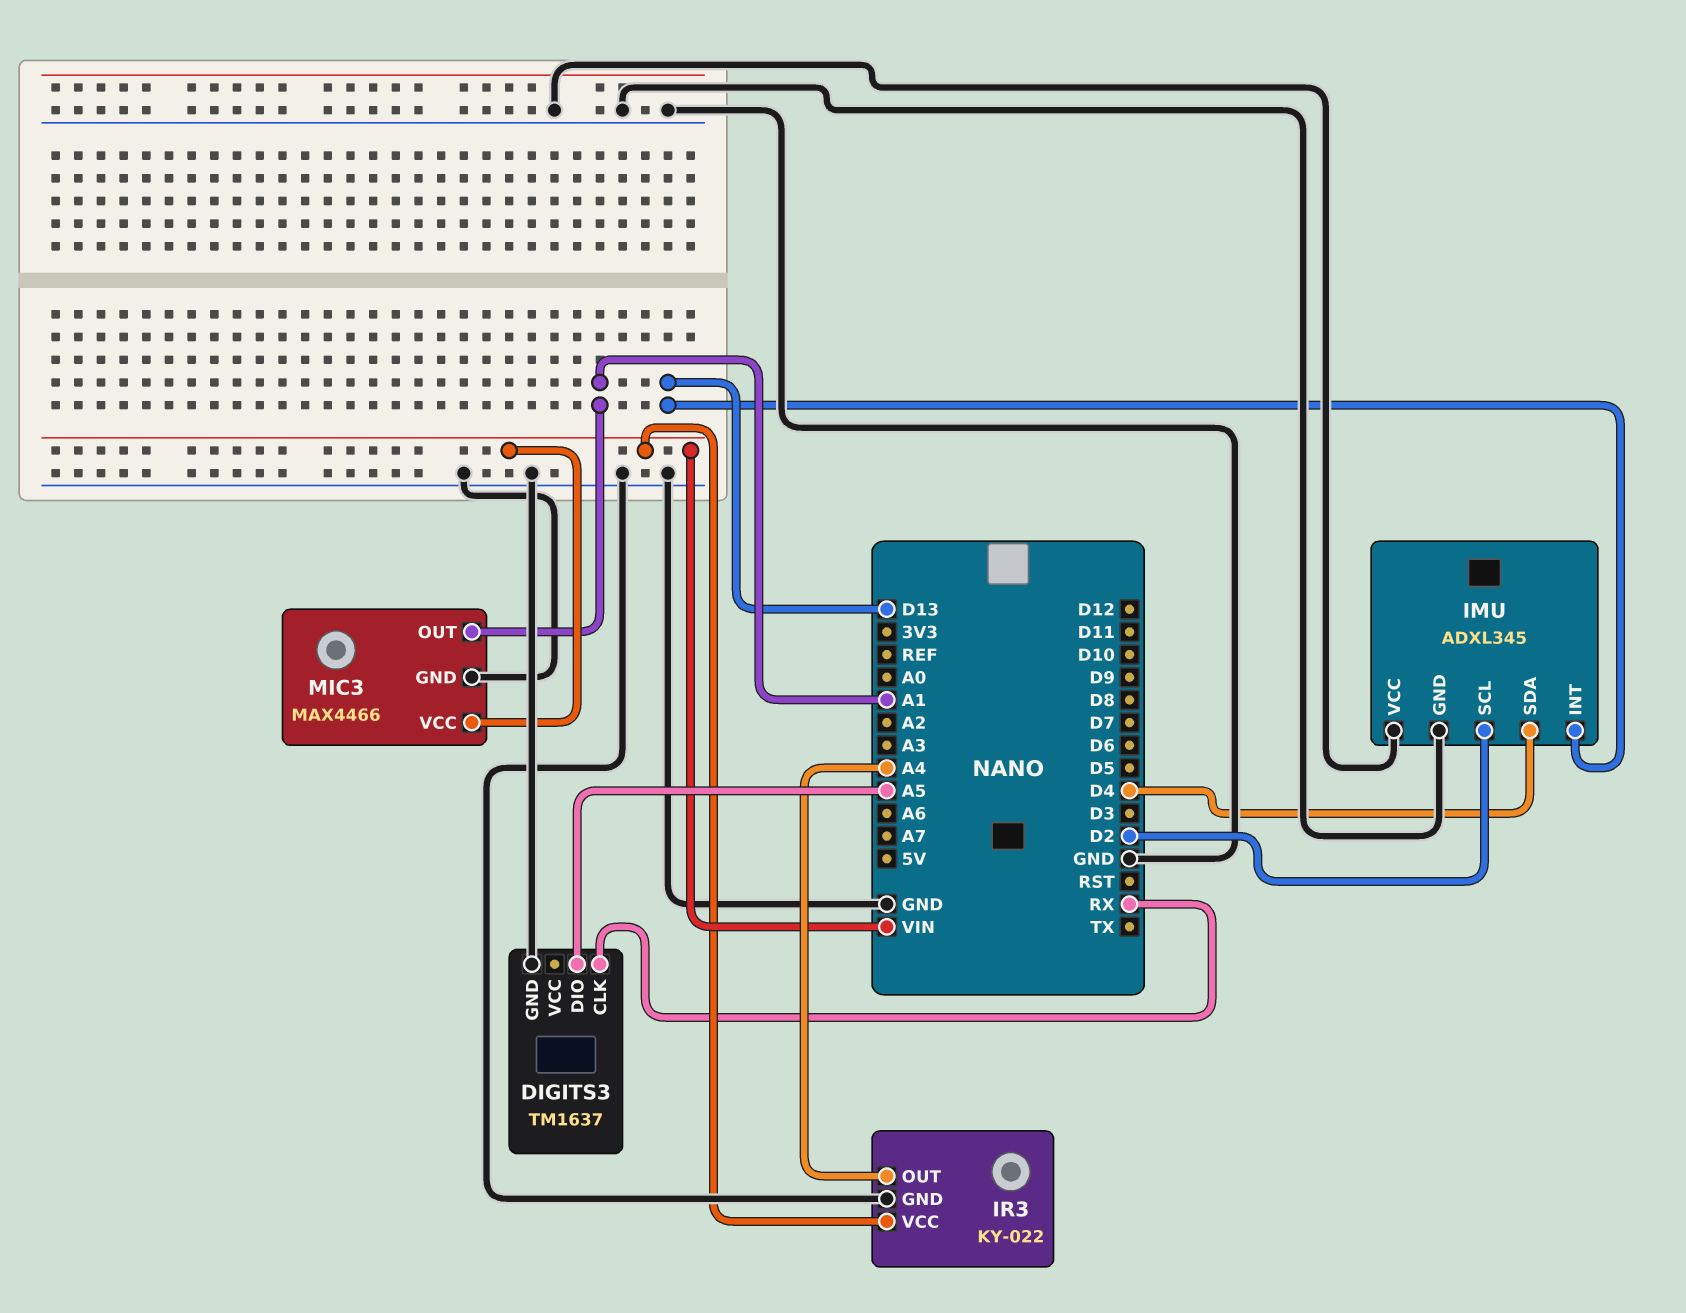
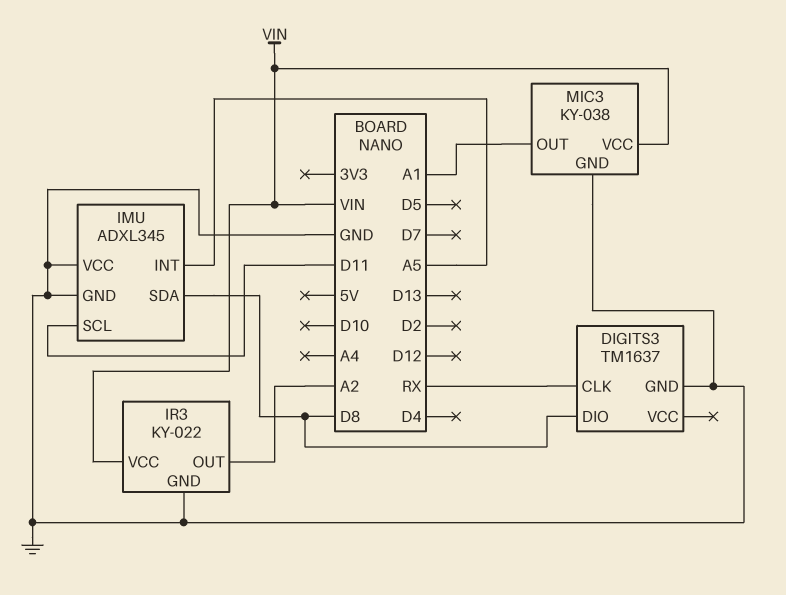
DIGITS3 pin DIO: A5 -> D8
IMU pin INT: D13 -> A5
IMU pin SCL: D2 -> D11
IMU pin SDA: D4 -> D8
IR3 pin OUT: A4 -> A2
MIC3: MAX4466 -> KY-038

